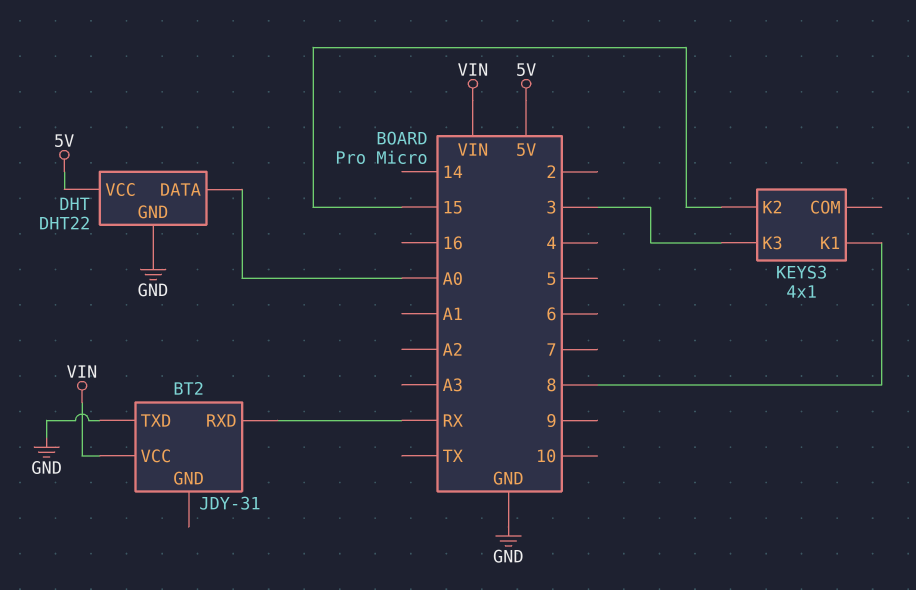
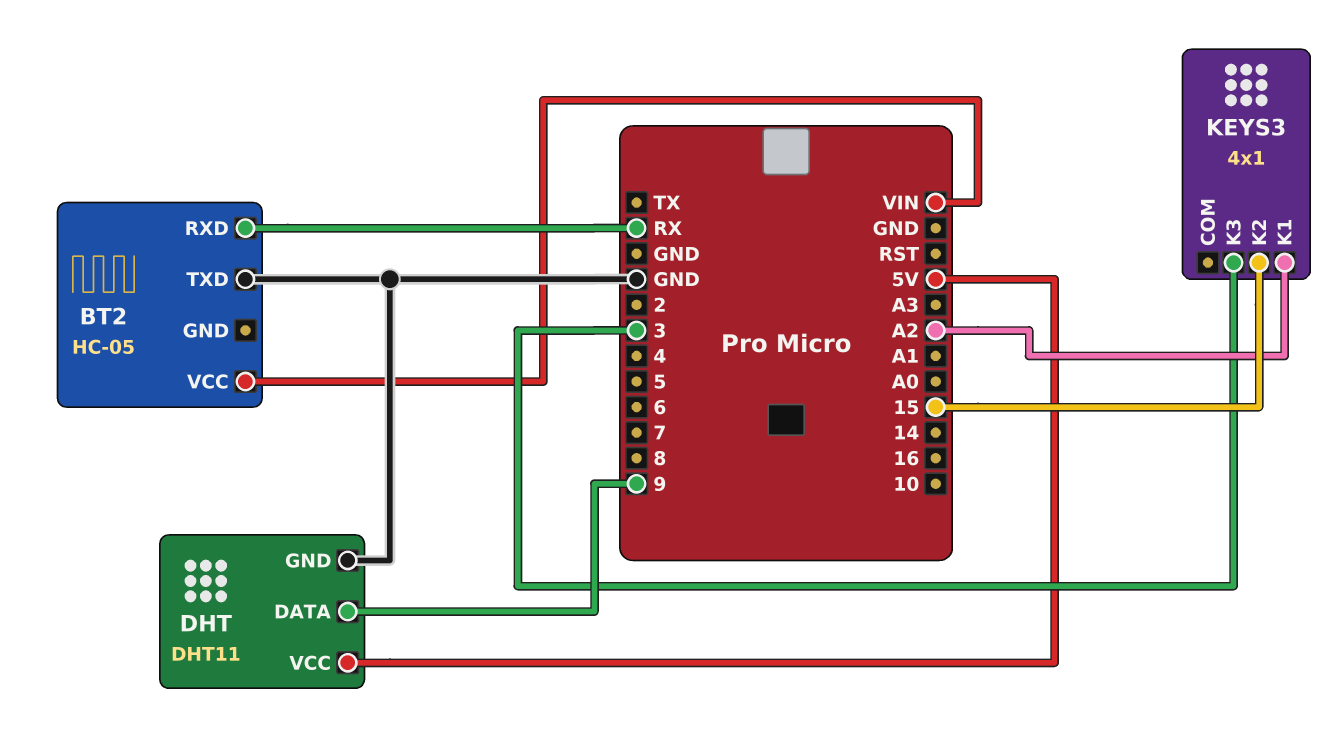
BT2: JDY-31 -> HC-05
DHT: DHT22 -> DHT11
DHT pin DATA: A0 -> 9
KEYS3 pin K1: 8 -> A2

